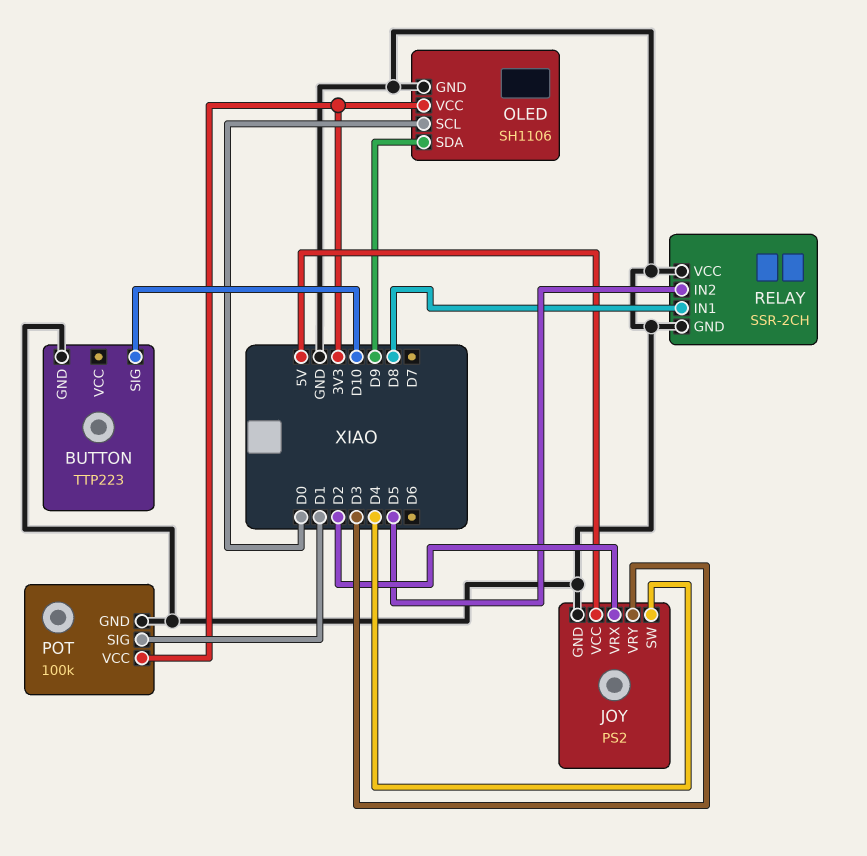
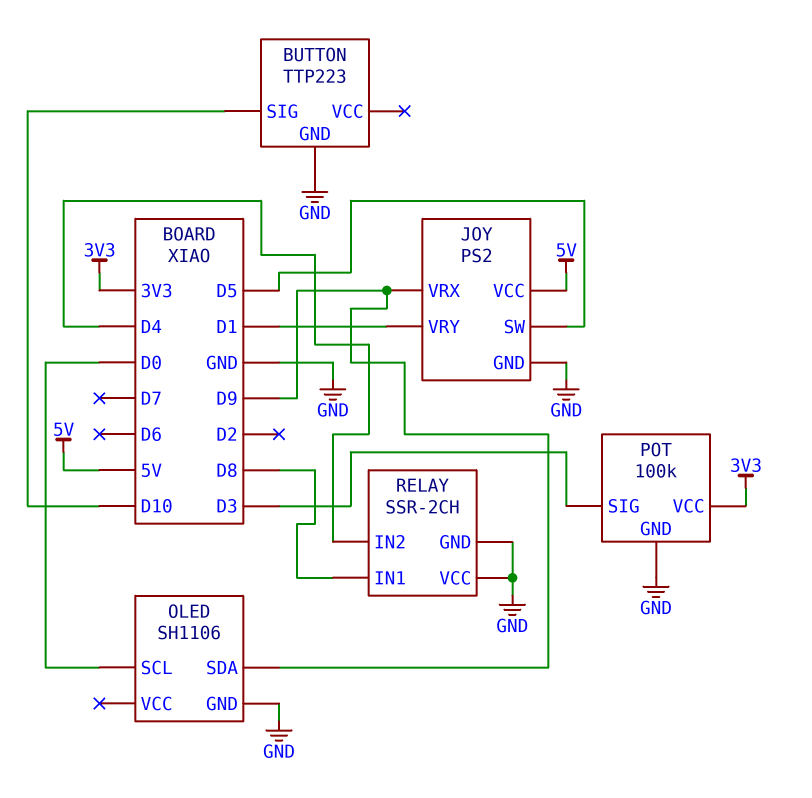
JOY pin SW: D4 -> D5
JOY pin VRX: D2 -> D9
JOY pin VRY: D3 -> D1
OLED pin VCC: 3V3 -> none
POT pin SIG: D1 -> D3
RELAY pin IN2: D5 -> D4

